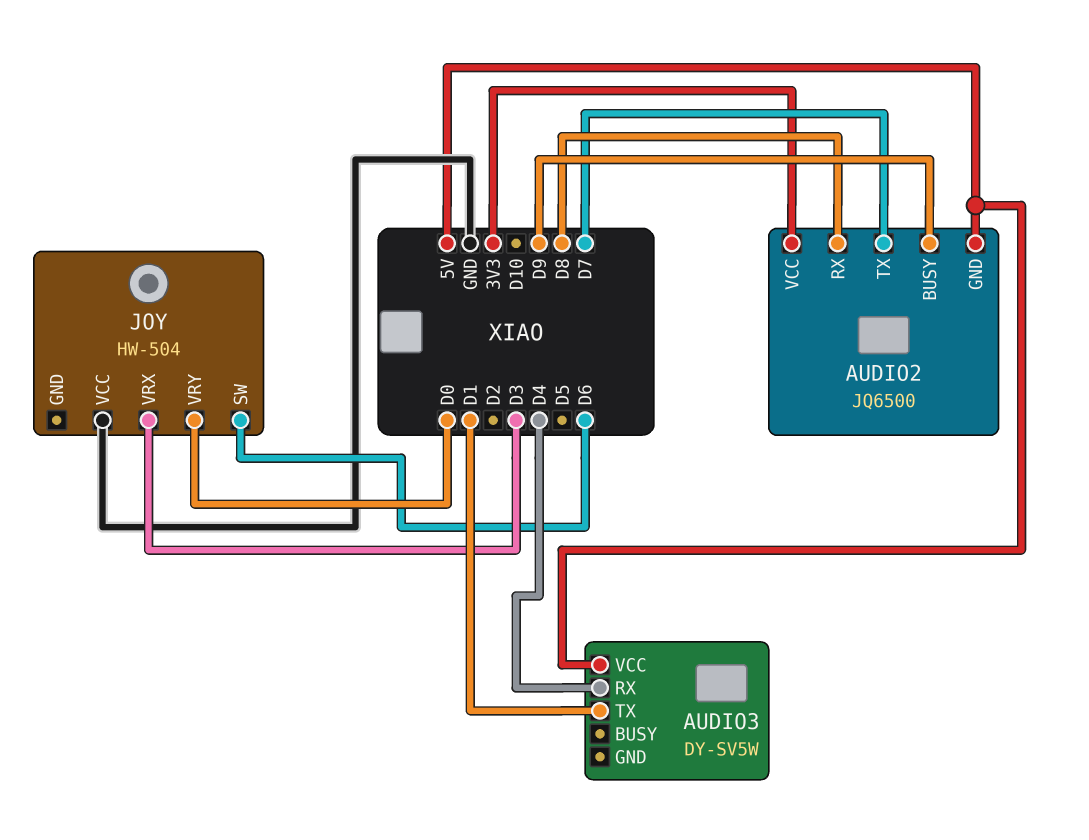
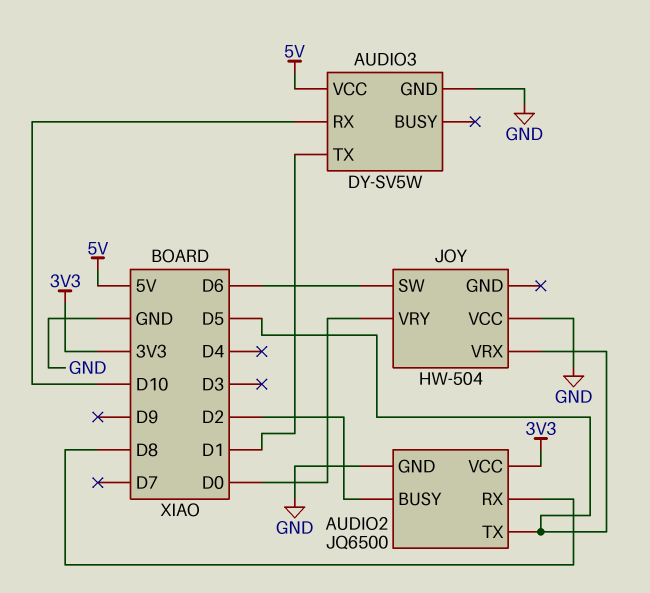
AUDIO2 pin BUSY: D9 -> D2
AUDIO2 pin GND: 5V -> GND
AUDIO2 pin TX: D7 -> D5
AUDIO3 pin GND: none -> GND
AUDIO3 pin RX: D4 -> D10
JOY pin VRX: D3 -> D5

